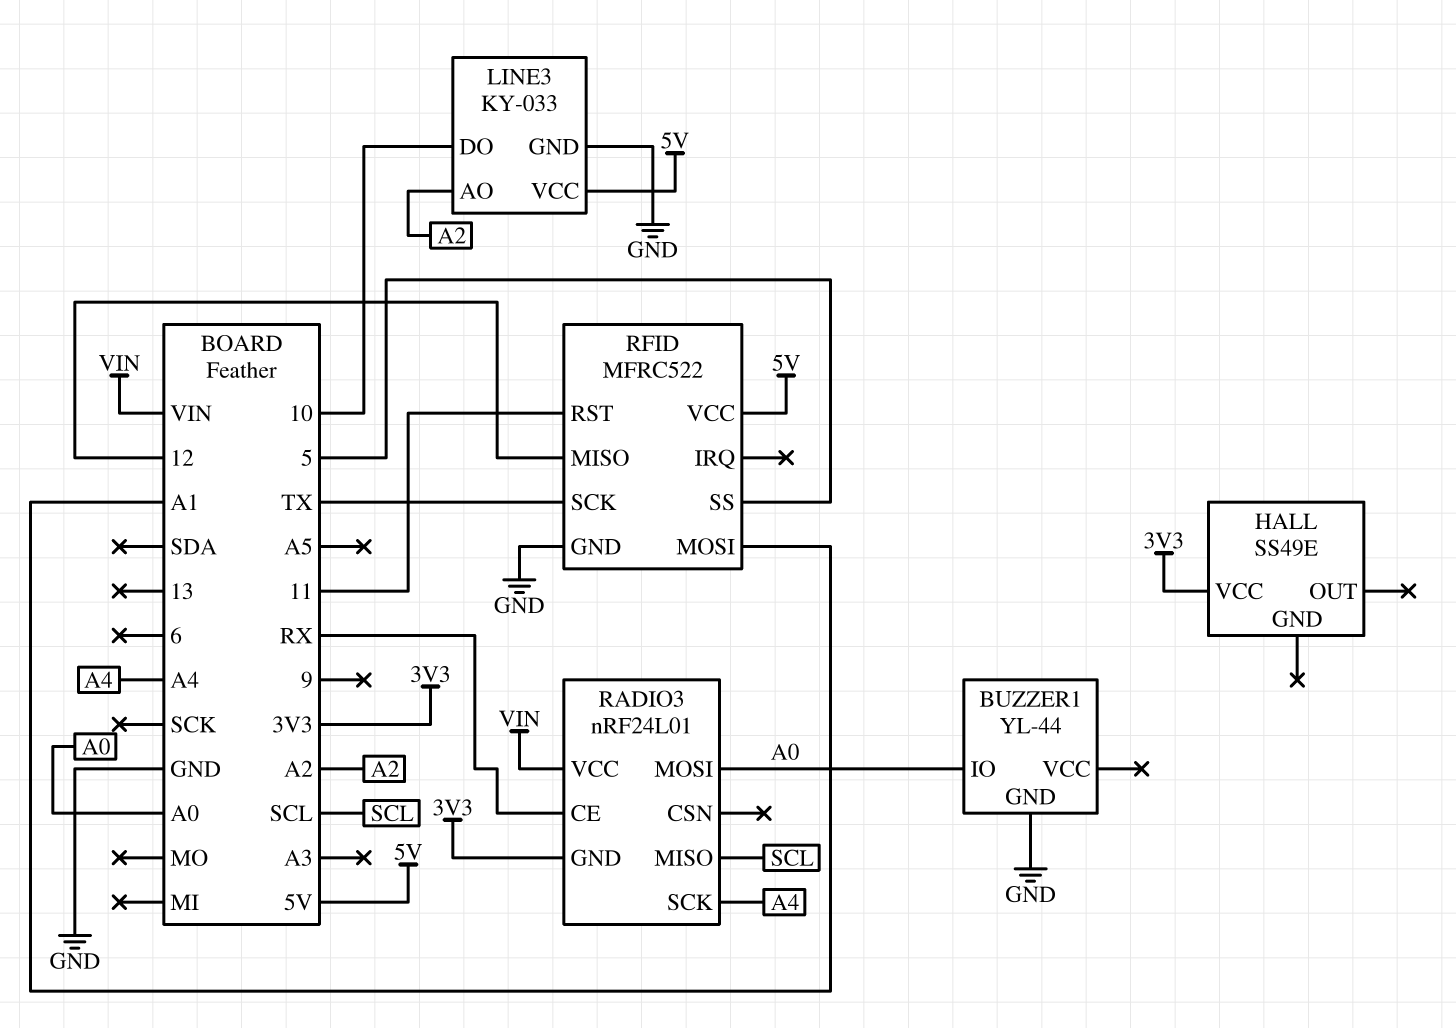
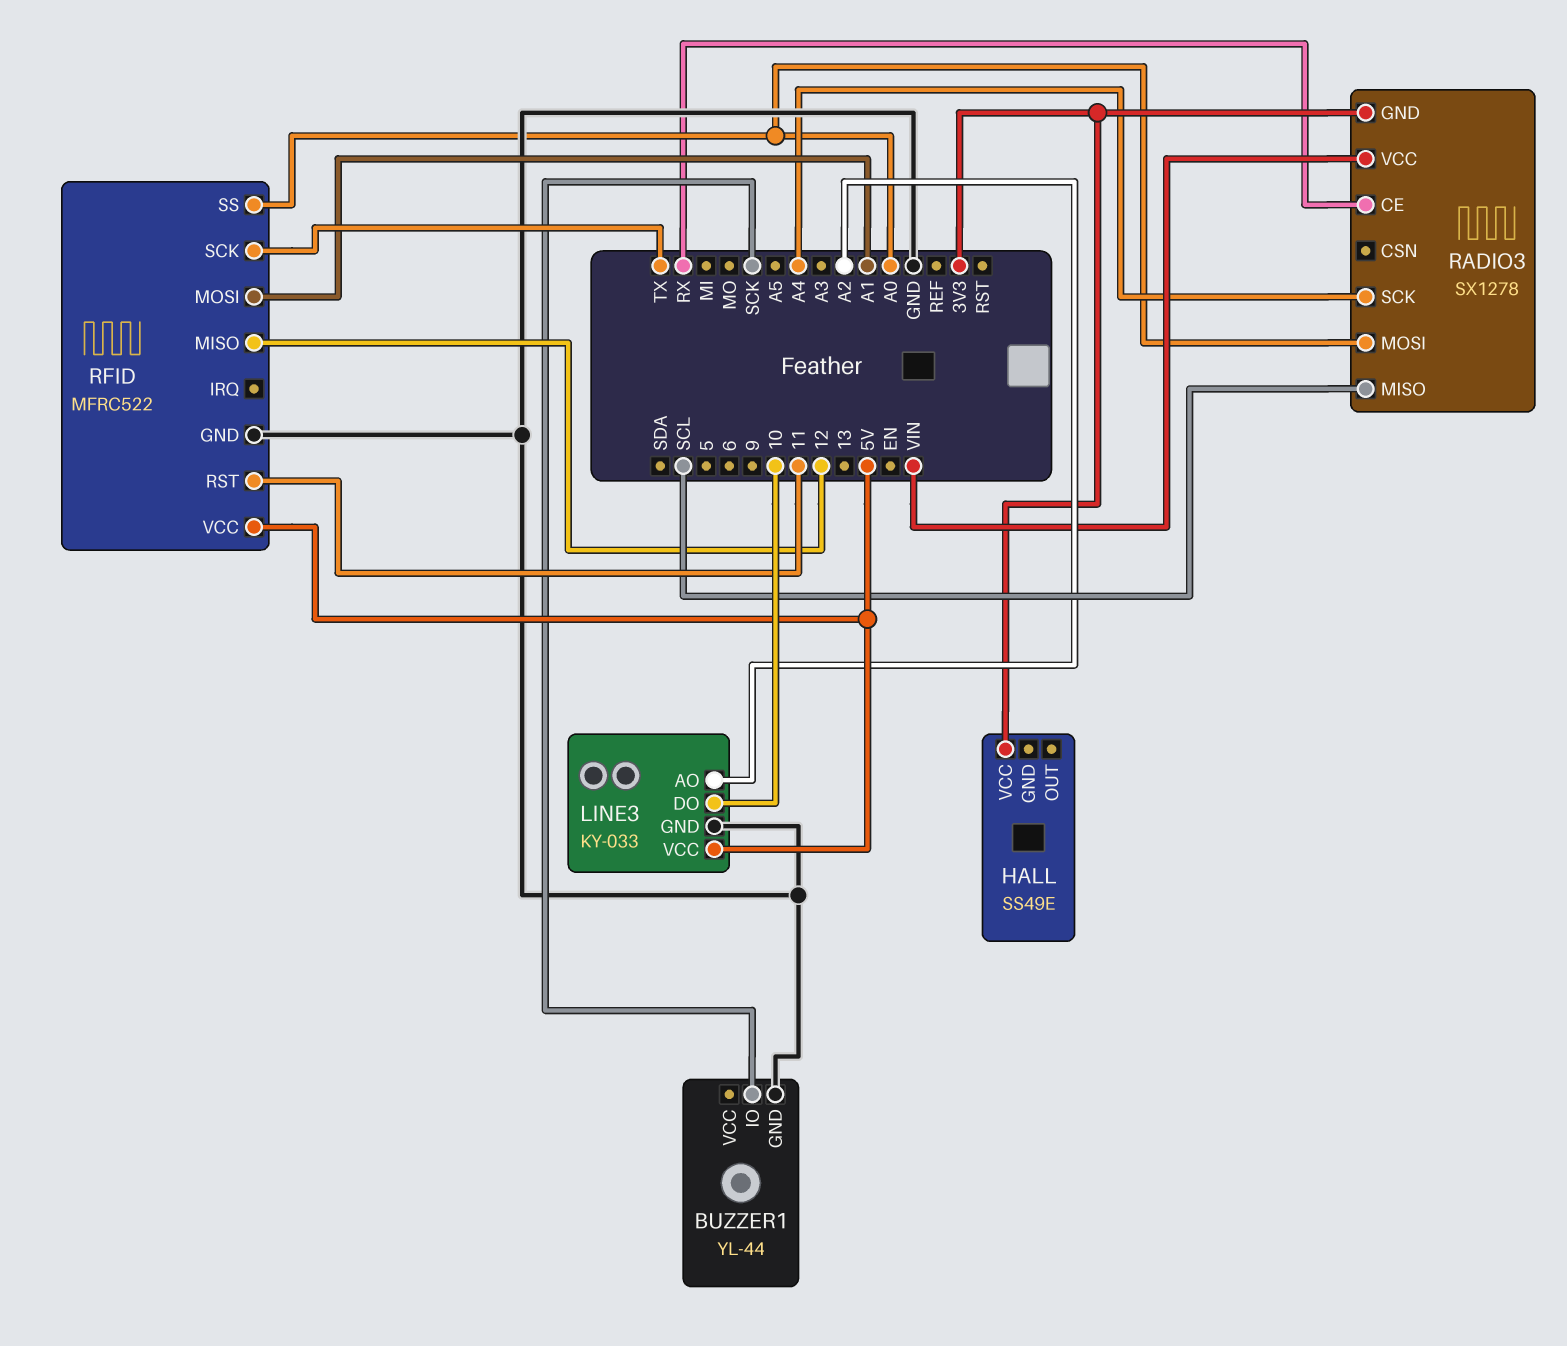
BUZZER1 pin IO: A0 -> SCK
RADIO3: nRF24L01 -> SX1278
RFID pin SS: 5 -> A0

